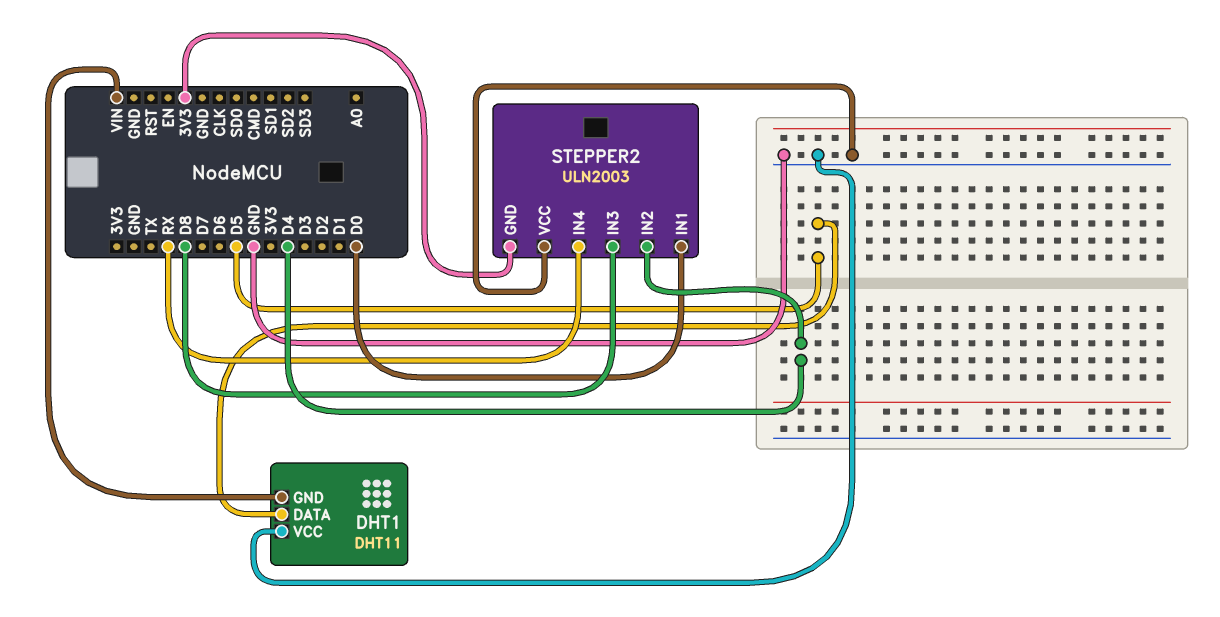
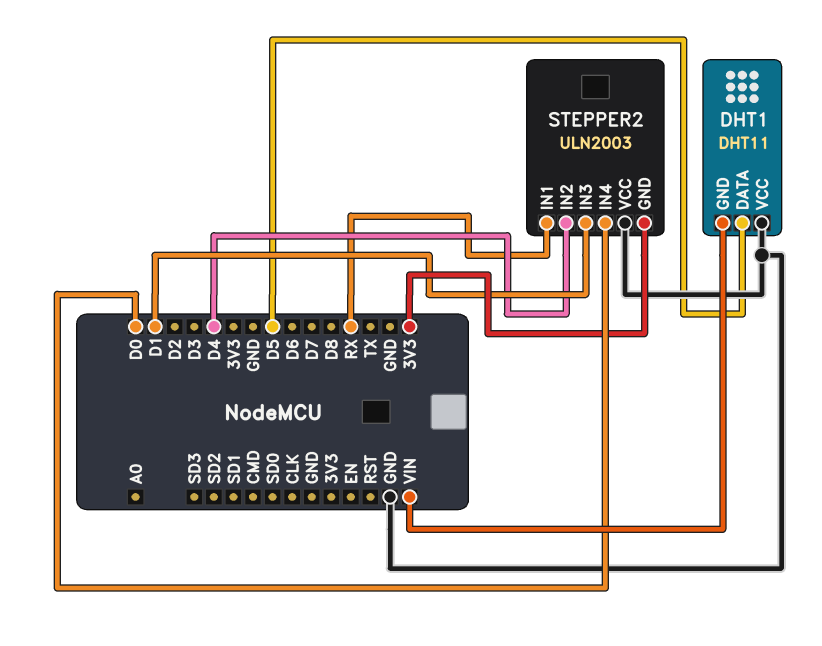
STEPPER2 pin IN1: D0 -> RX
STEPPER2 pin IN3: D8 -> D1
STEPPER2 pin IN4: RX -> D0

